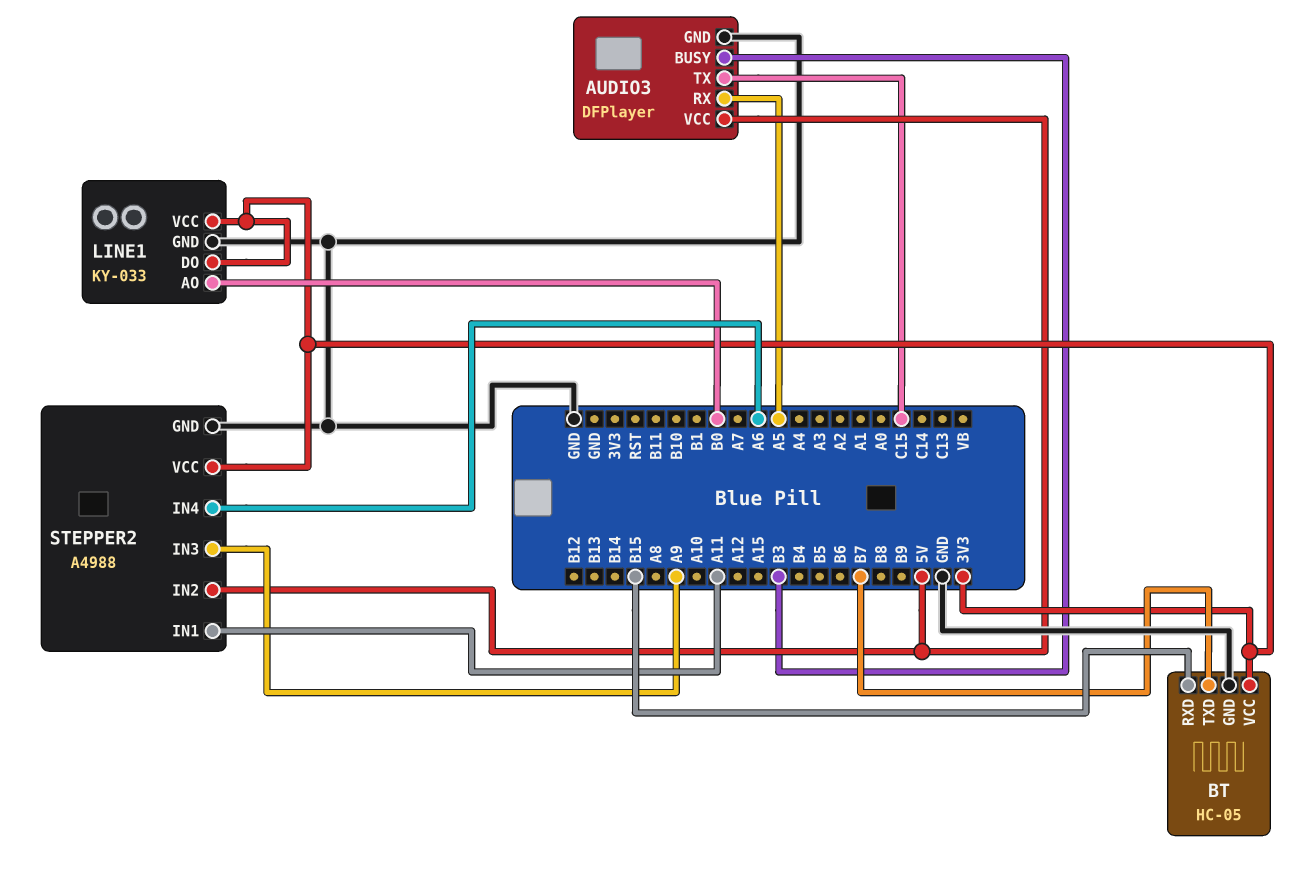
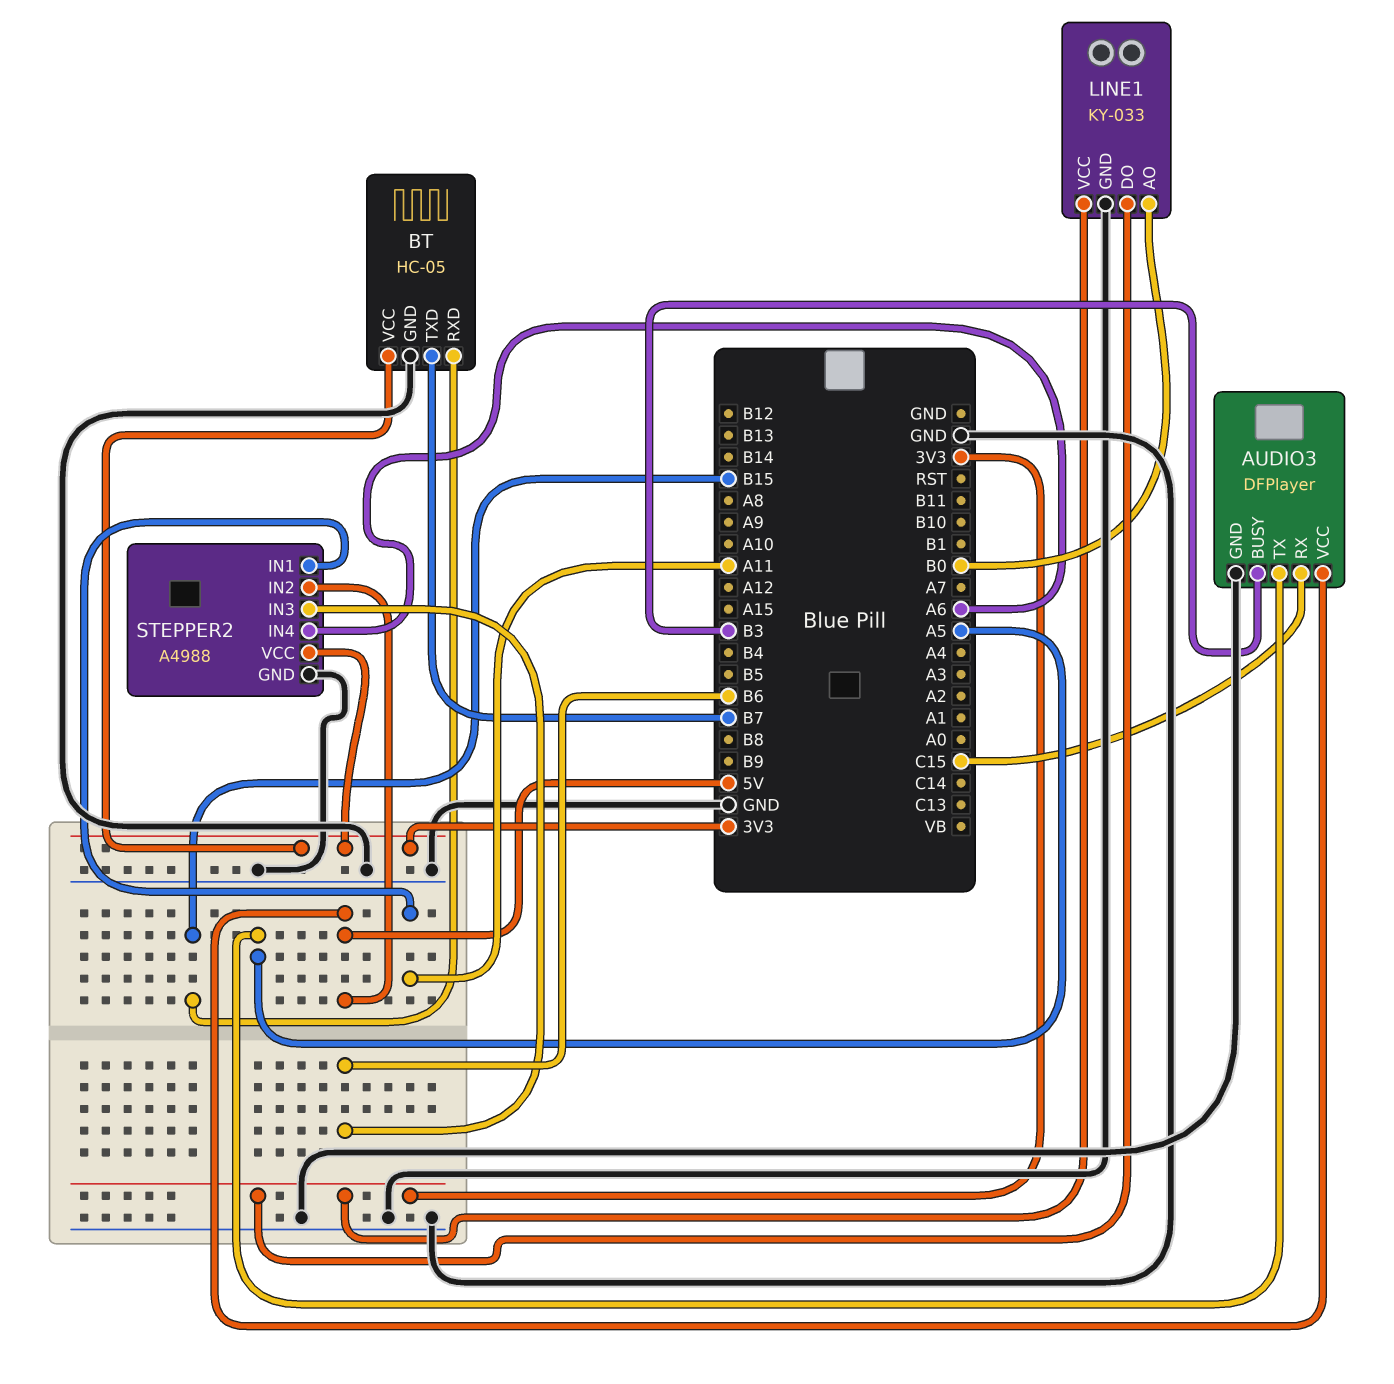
AUDIO3 pin RX: A5 -> C15
AUDIO3 pin TX: C15 -> A5
STEPPER2 pin IN3: A9 -> B6

